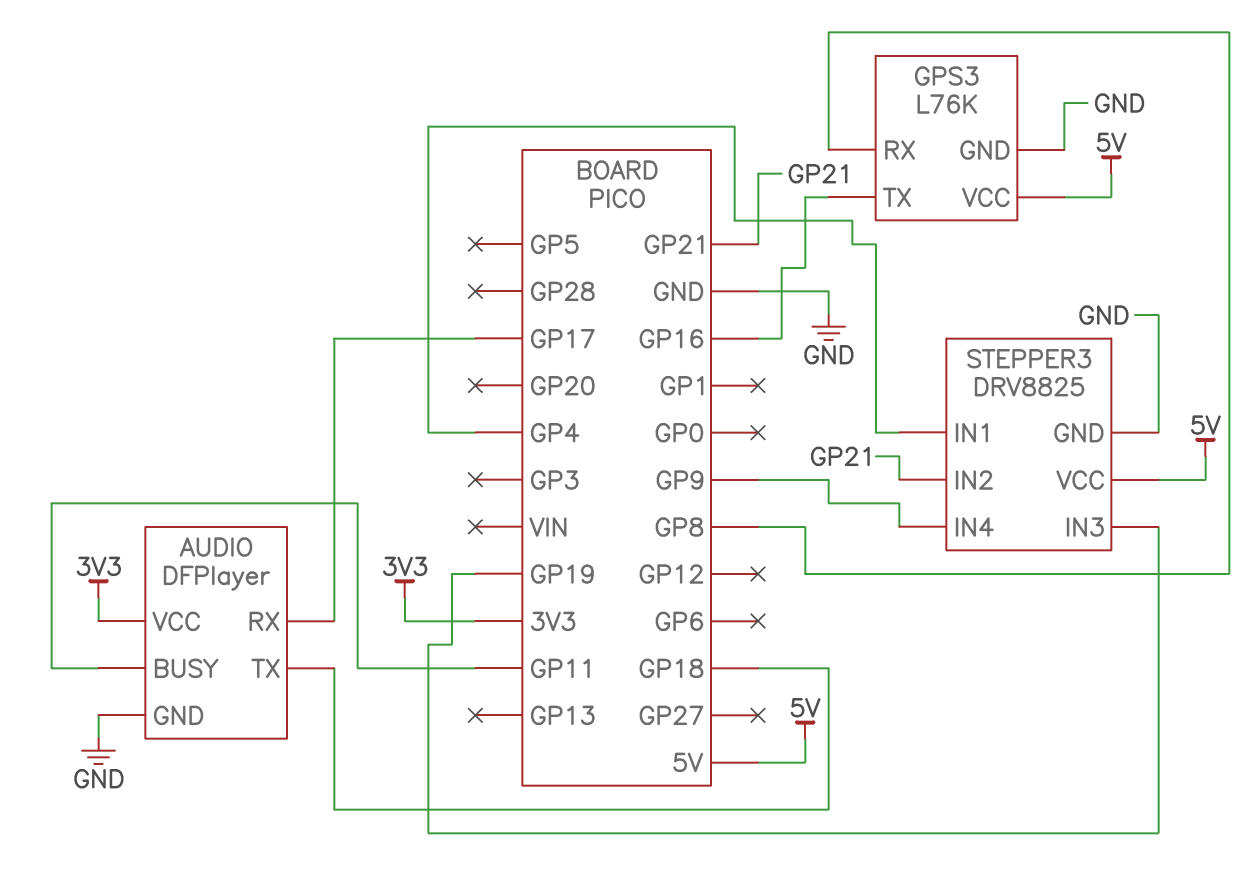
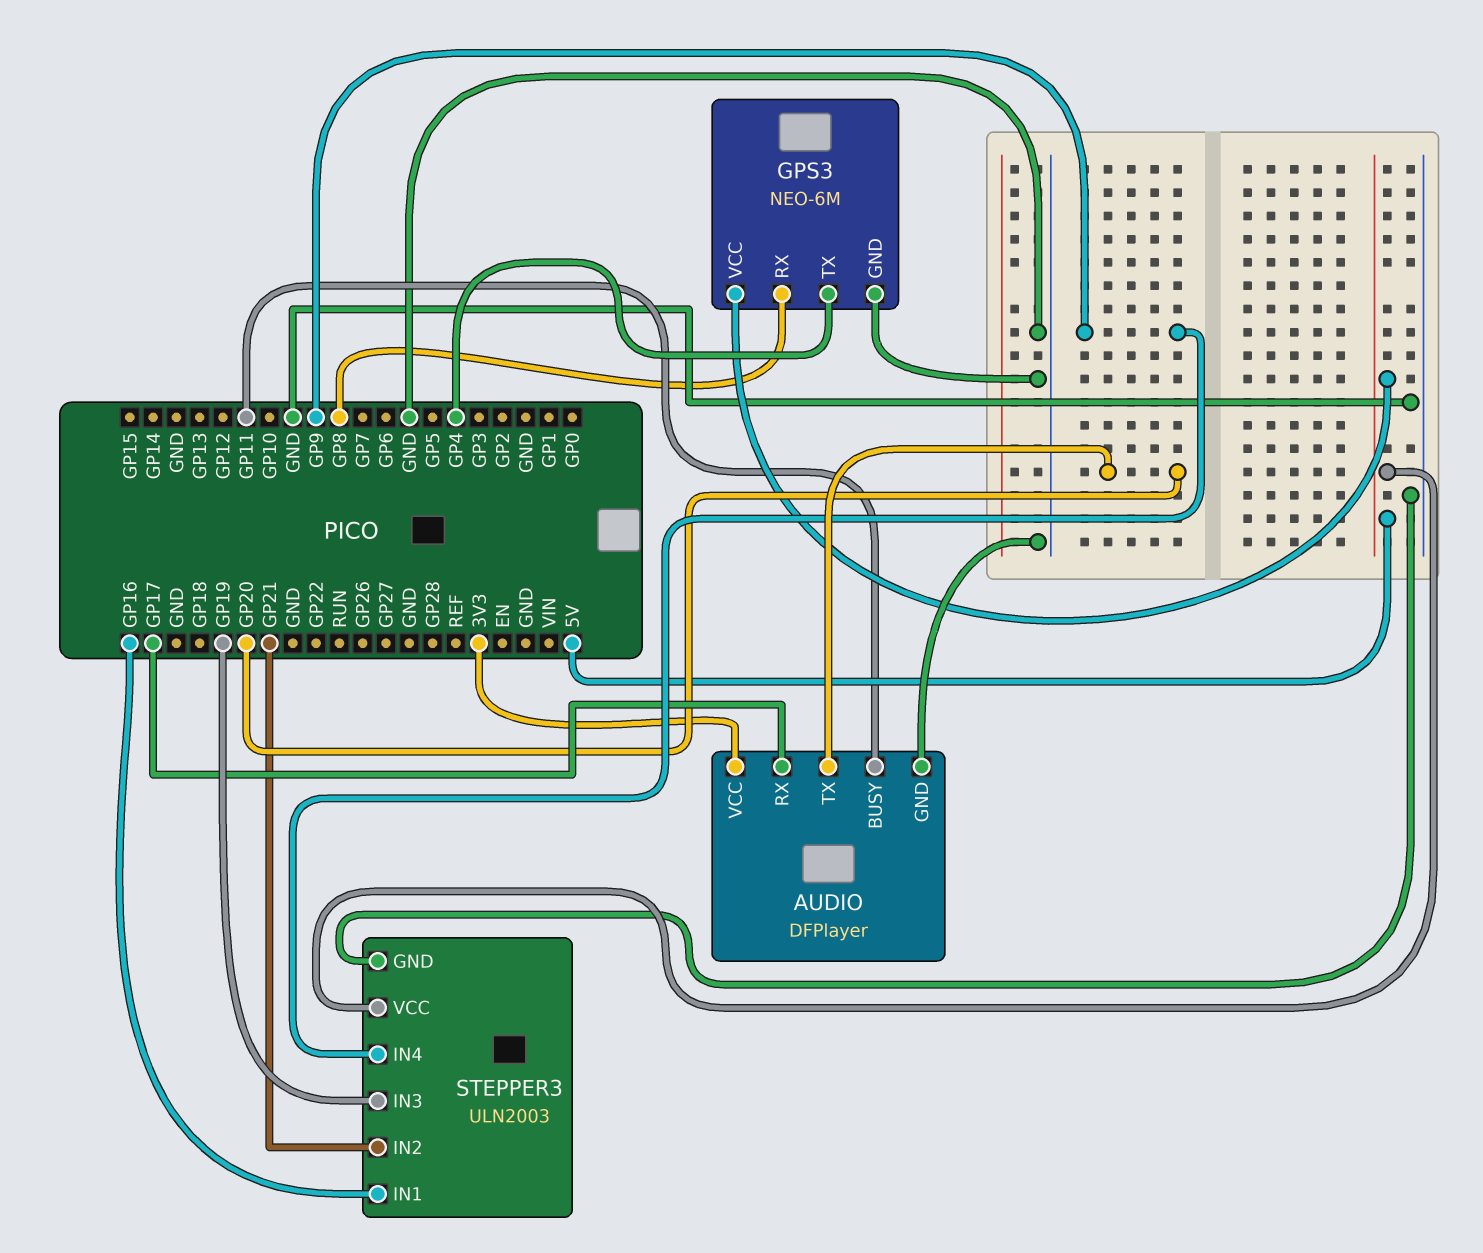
AUDIO pin TX: GP18 -> GP20
GPS3: L76K -> NEO-6M
GPS3 pin TX: GP16 -> GP4
STEPPER3: DRV8825 -> ULN2003
STEPPER3 pin IN1: GP4 -> GP16

